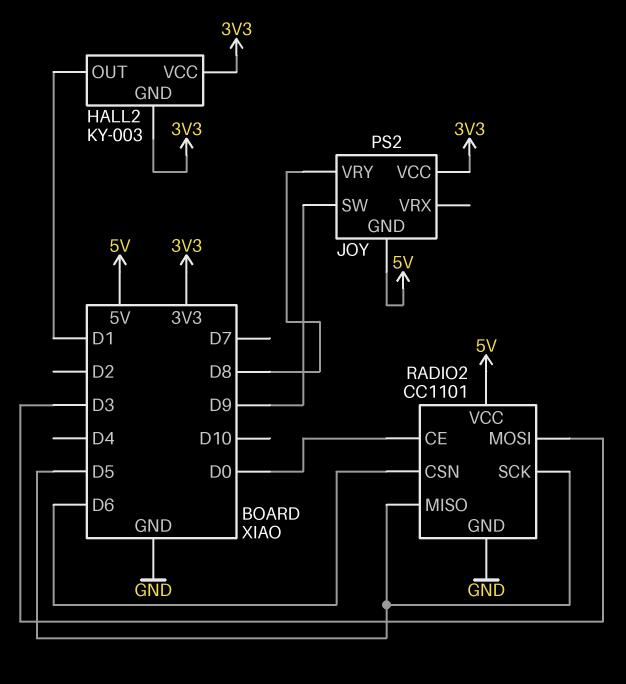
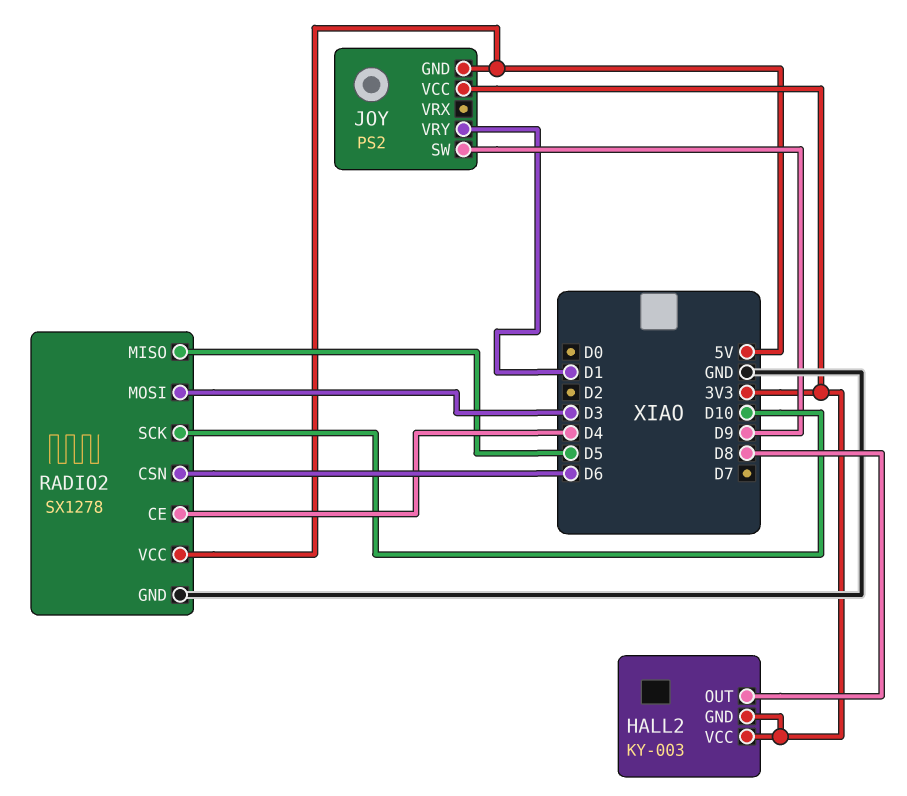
HALL2 pin OUT: D1 -> D8
JOY pin VRY: D8 -> D1
RADIO2: CC1101 -> SX1278
RADIO2 pin CE: D0 -> D4
RADIO2 pin SCK: D5 -> D10

